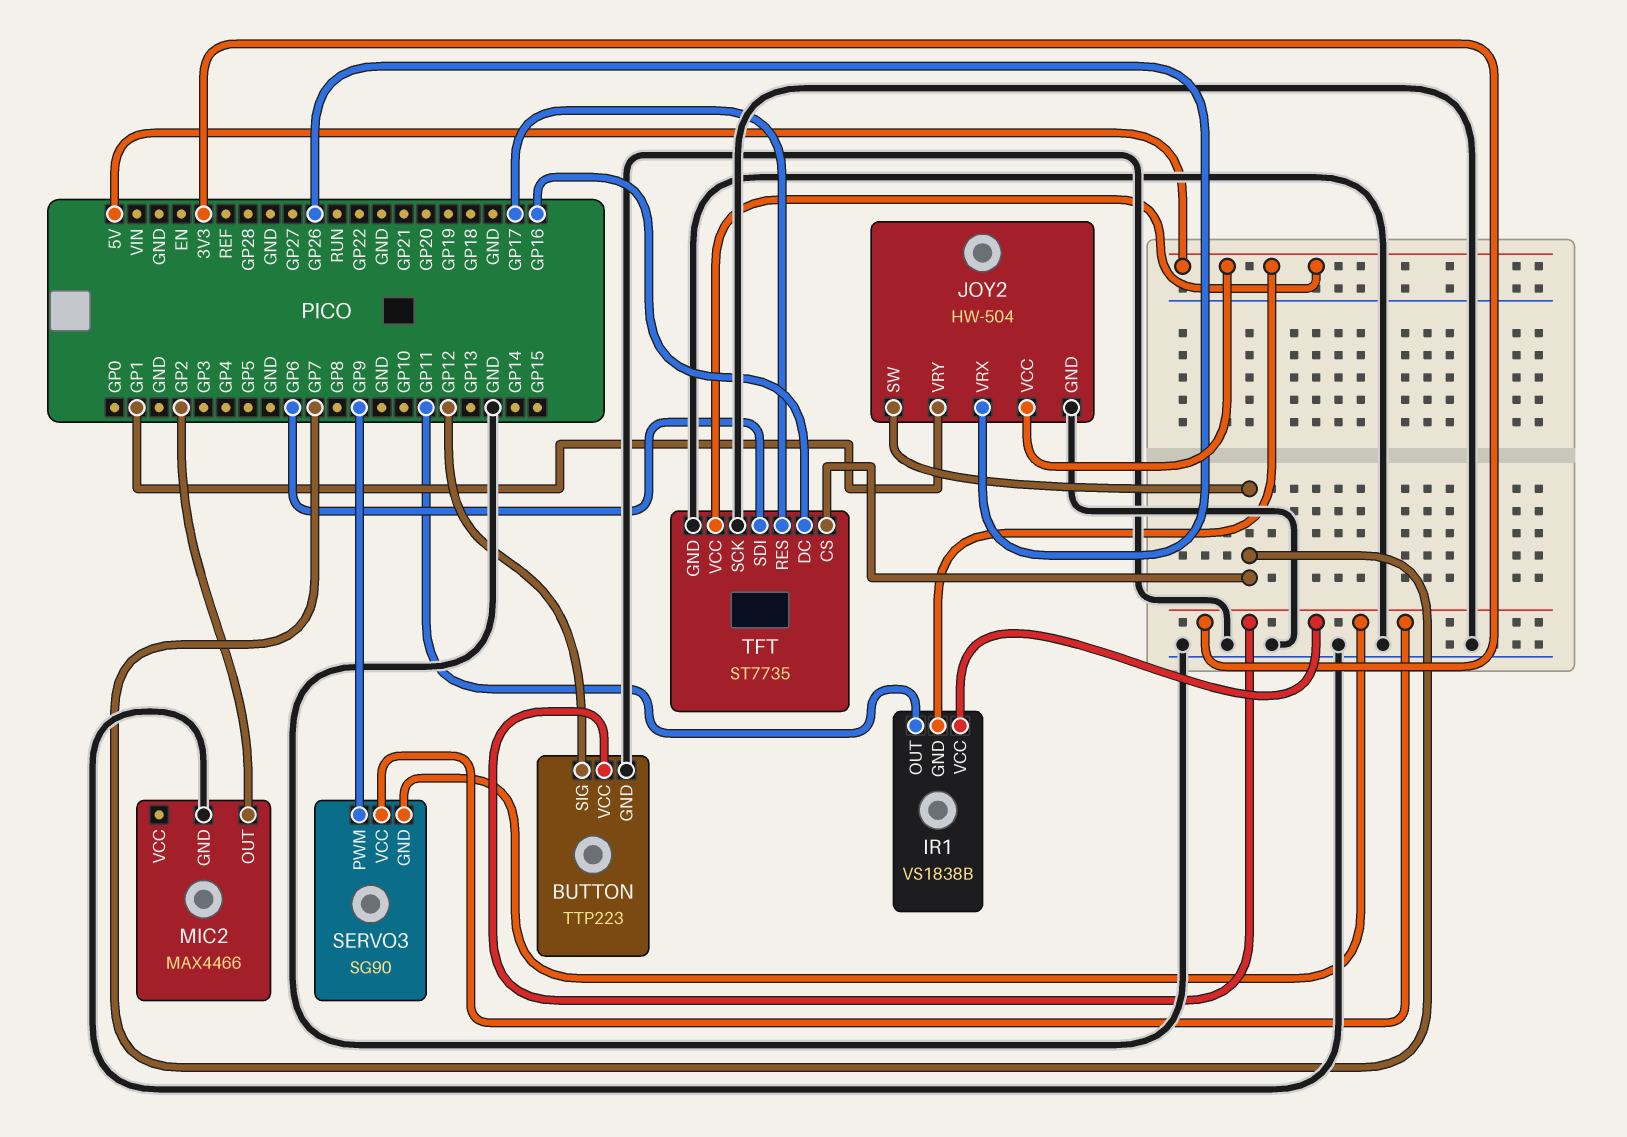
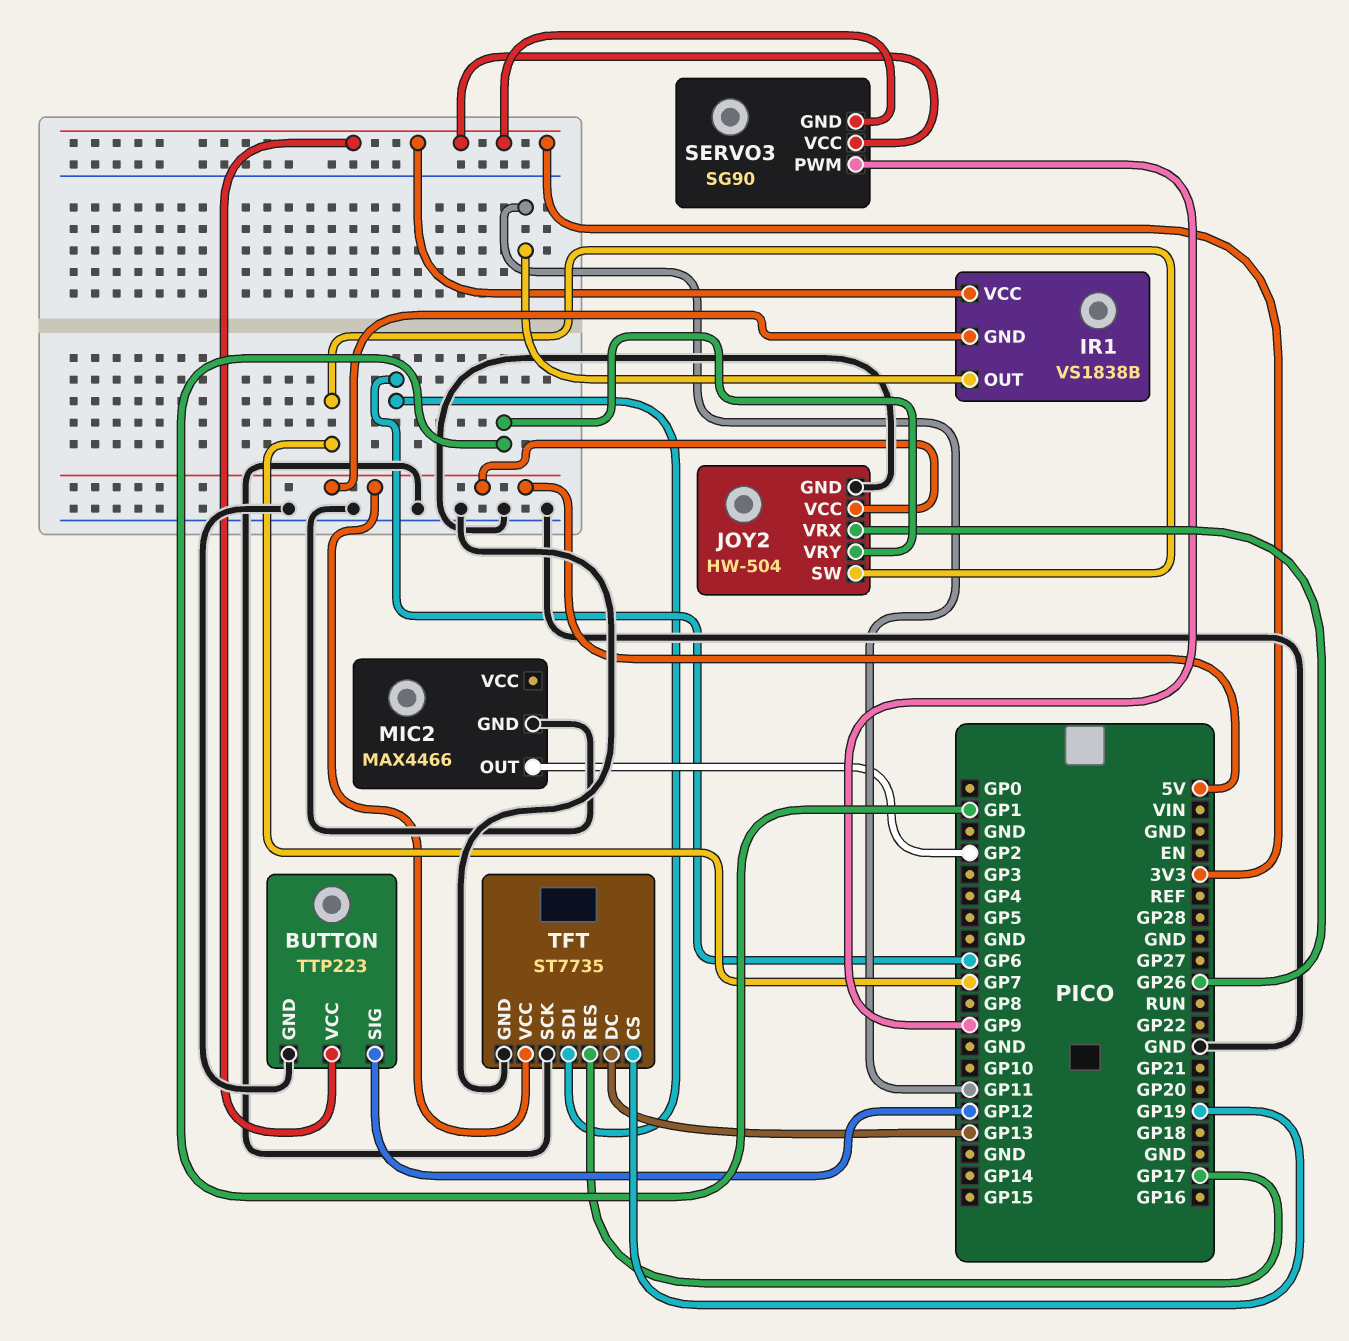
TFT pin CS: GP7 -> GP19
TFT pin DC: GP16 -> GP13

